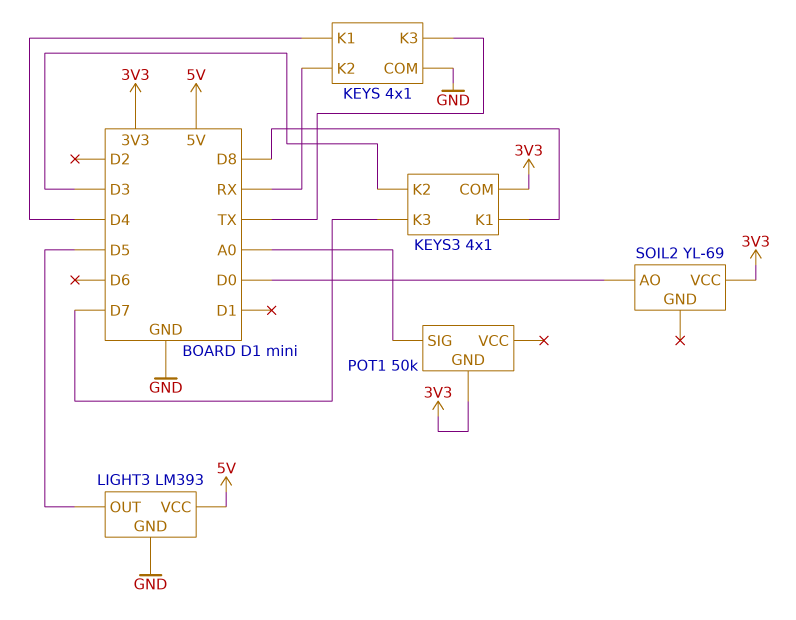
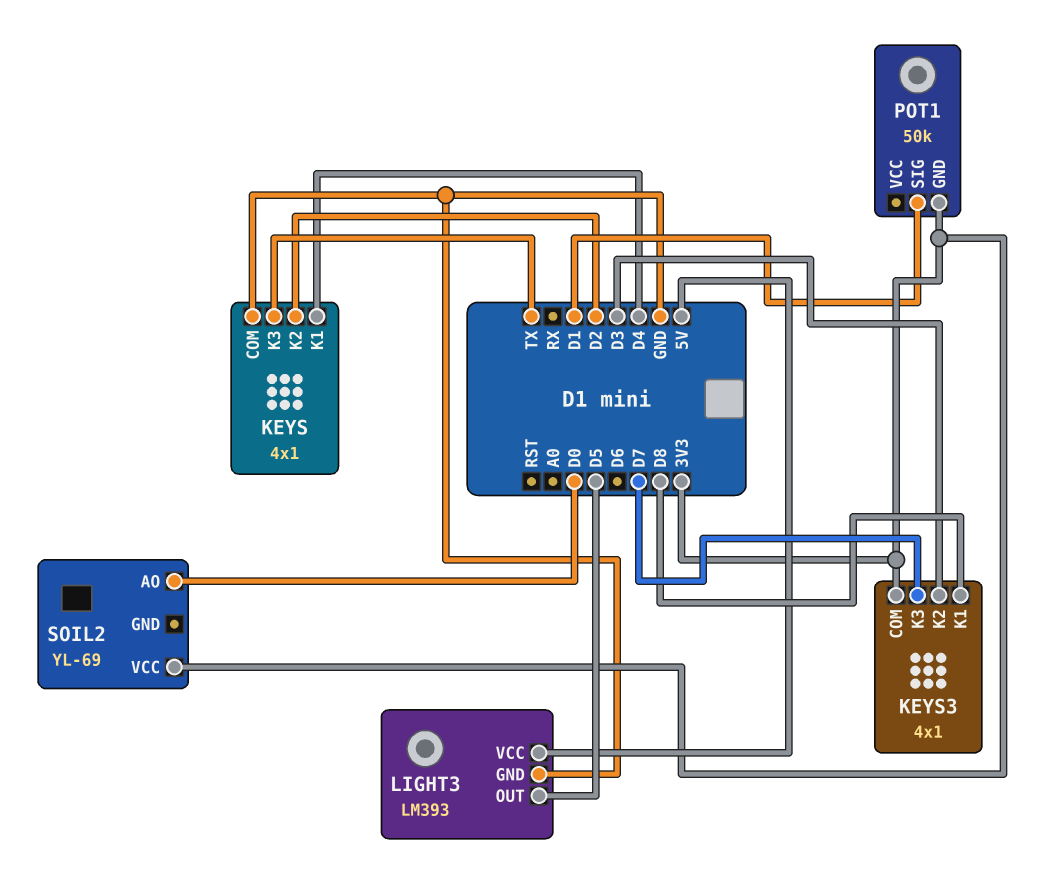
KEYS pin K2: RX -> D2
POT1 pin SIG: A0 -> D1

